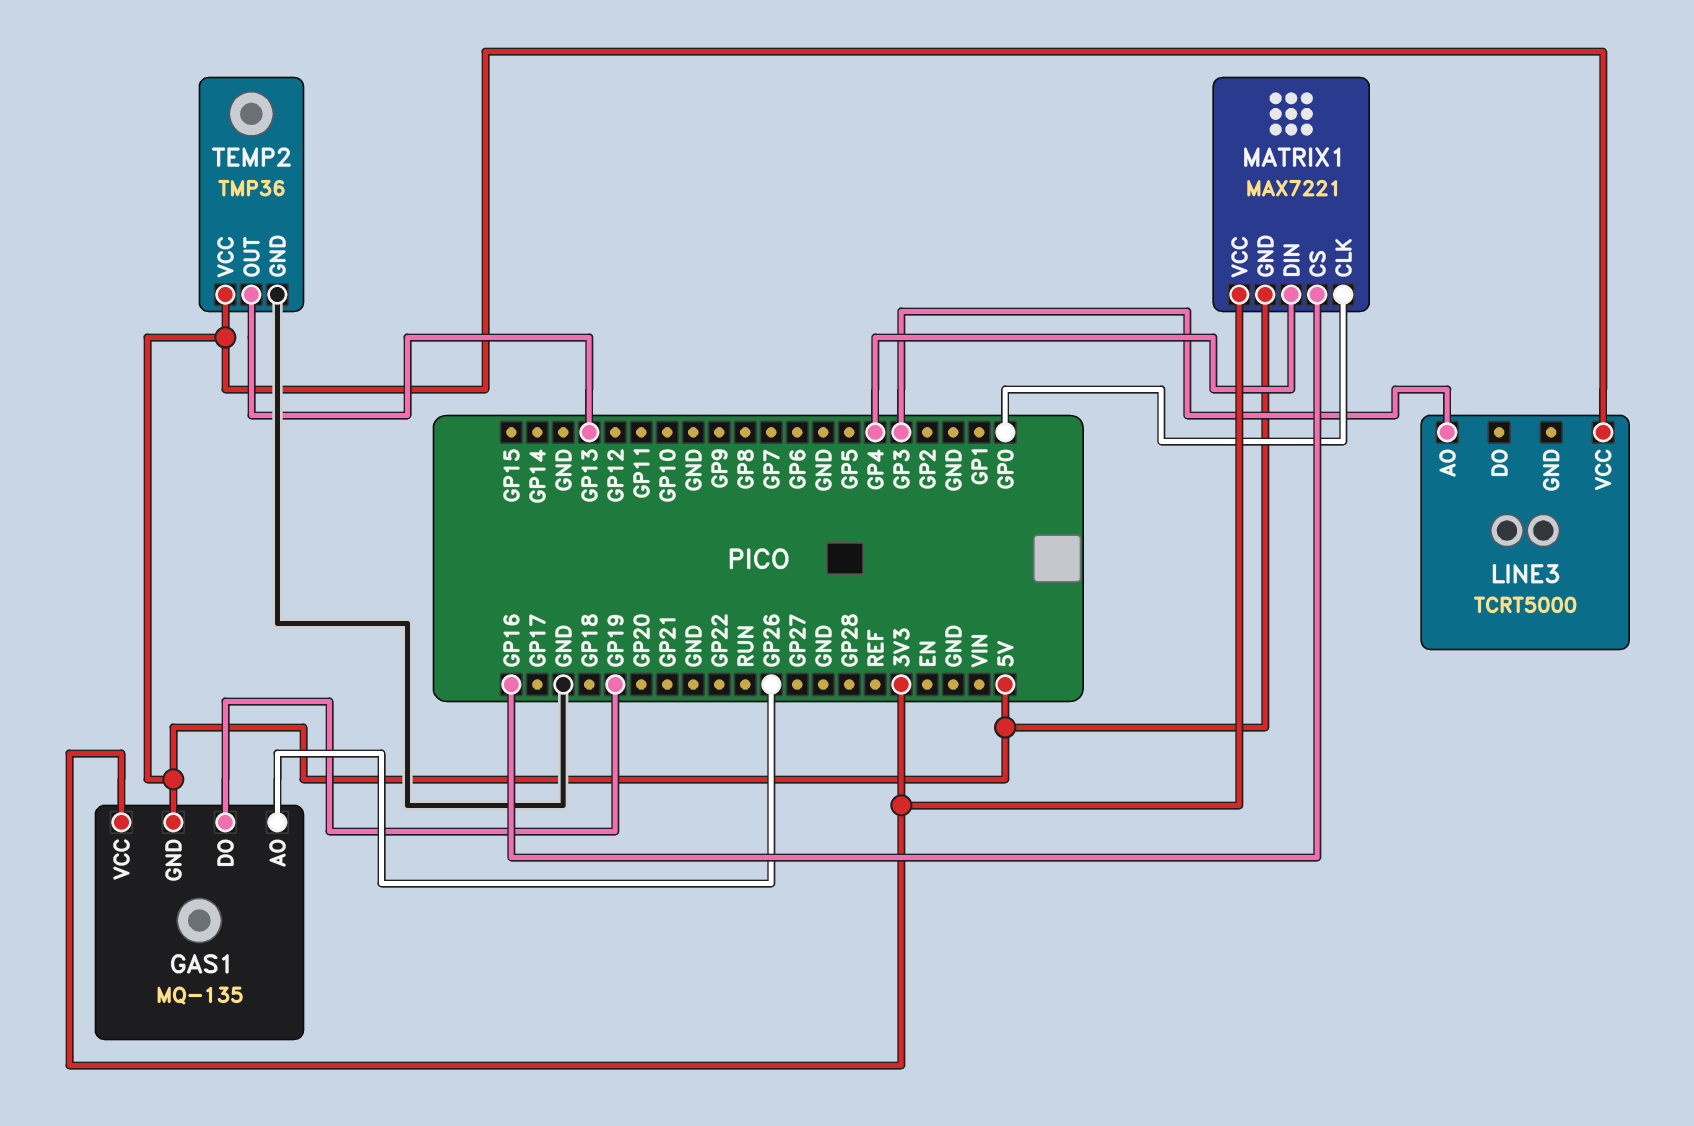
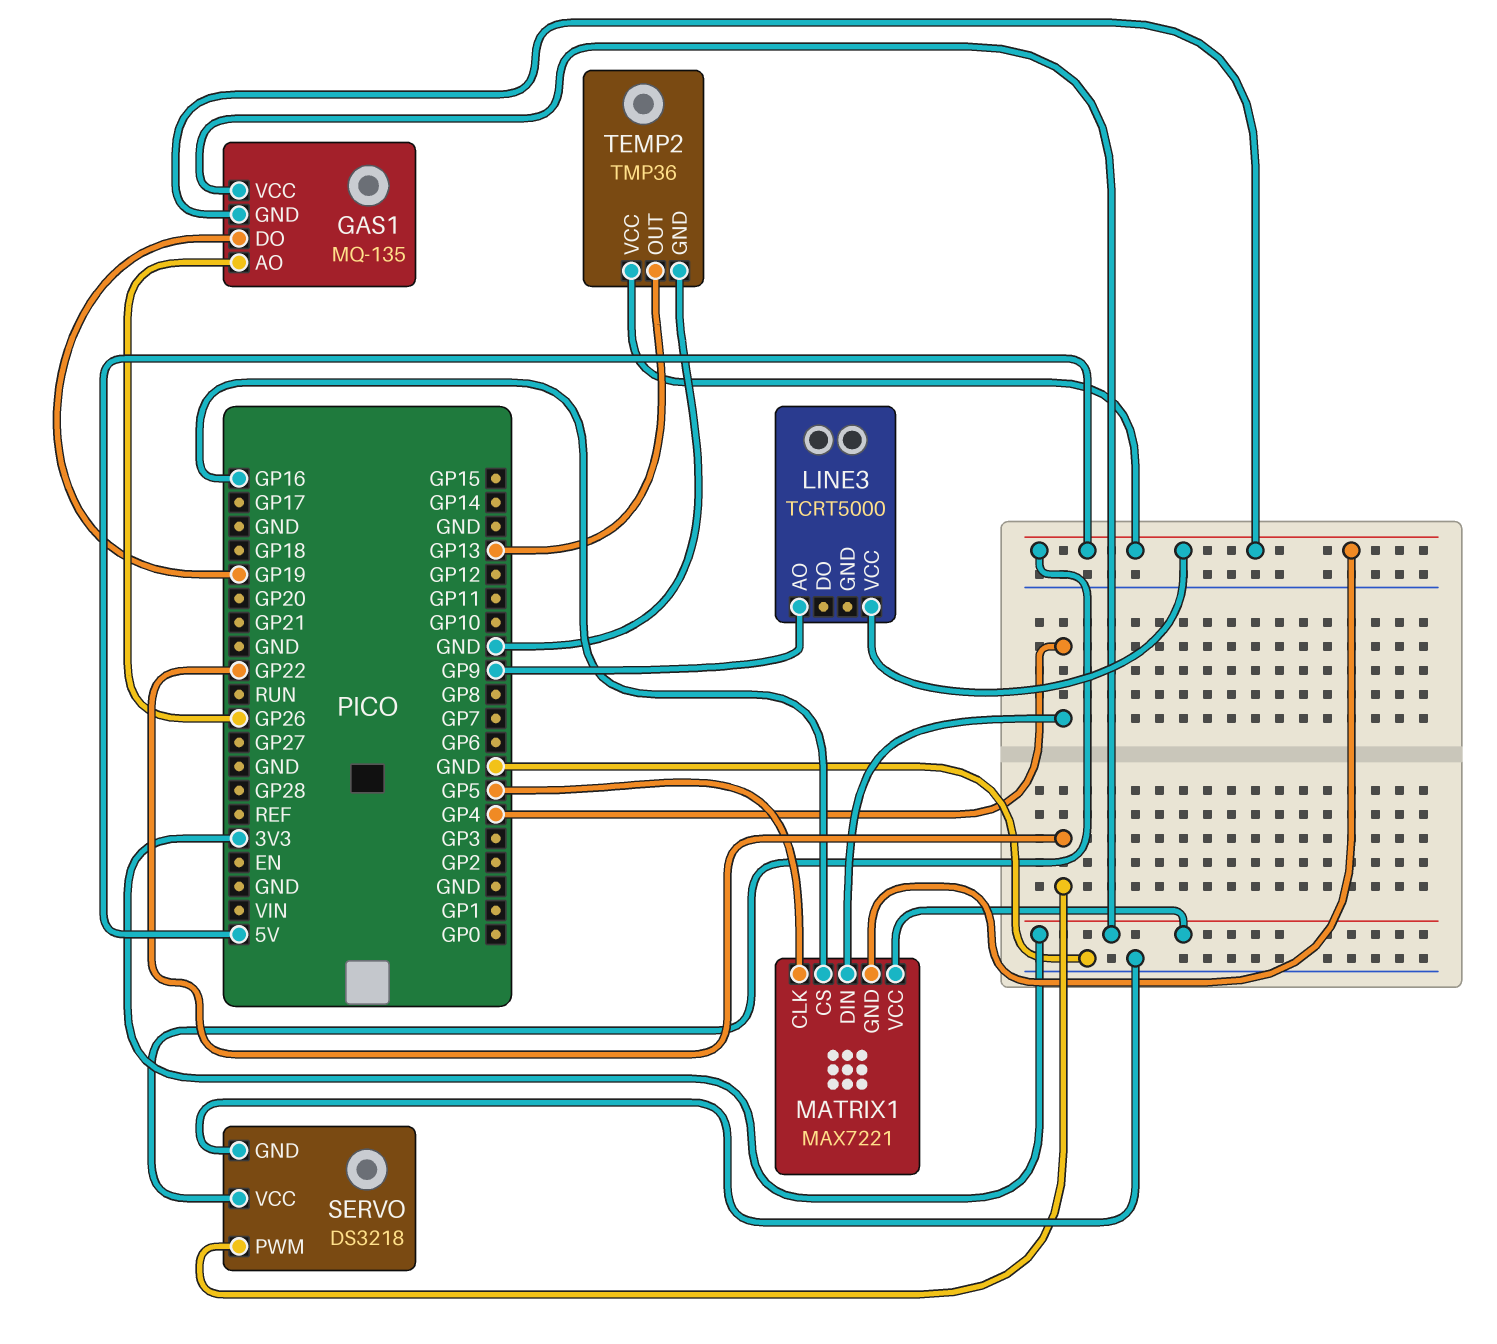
LINE3 pin AO: GP3 -> GP9
MATRIX1 pin CLK: GP0 -> GP5
SERVO: none -> DS3218
SERVO pin GND: none -> GND
SERVO pin PWM: none -> GP22
SERVO pin VCC: none -> 5V

